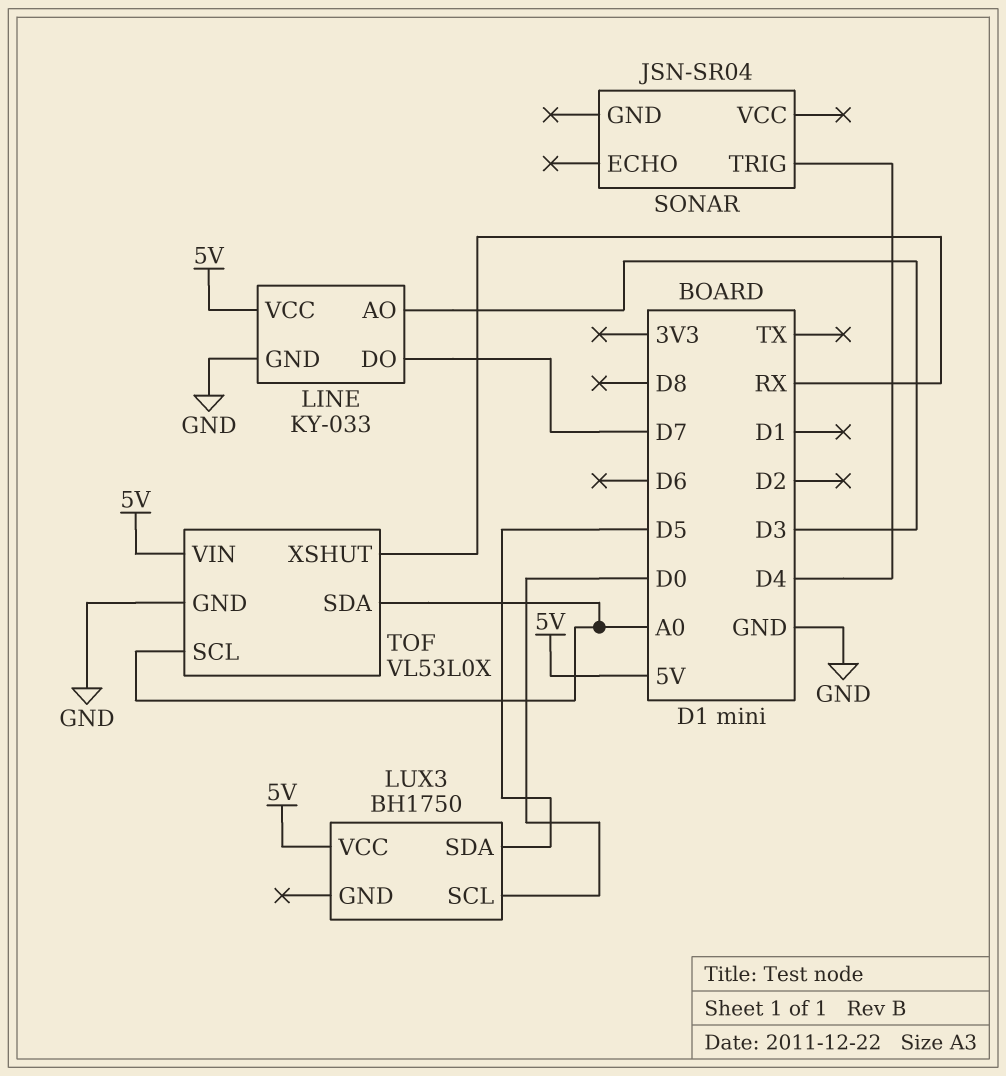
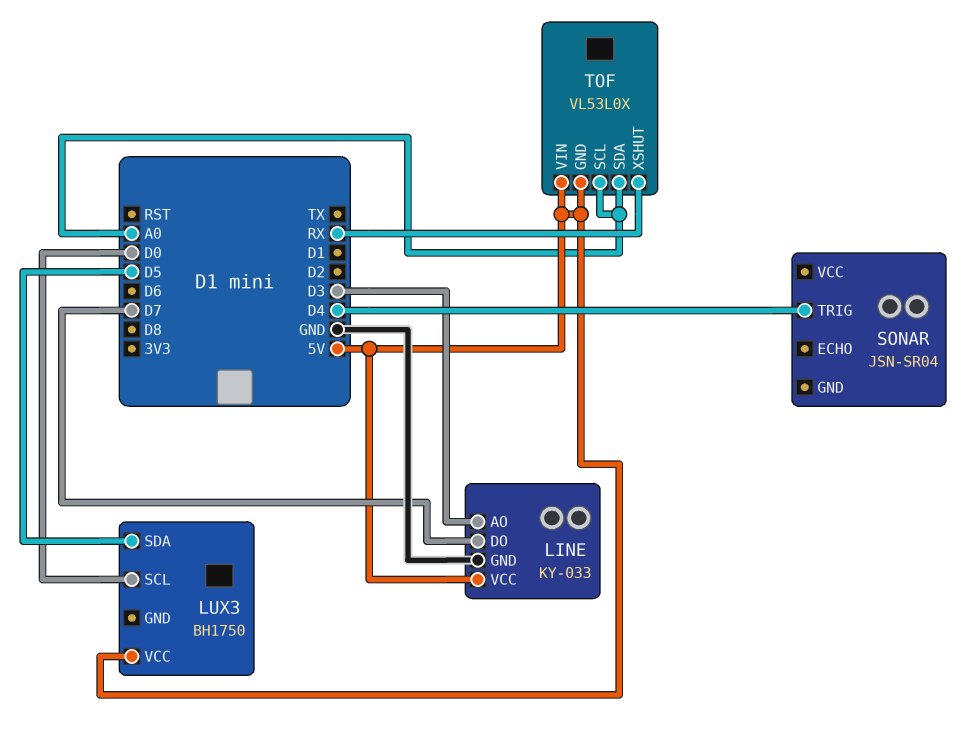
TOF pin GND: GND -> 5V

